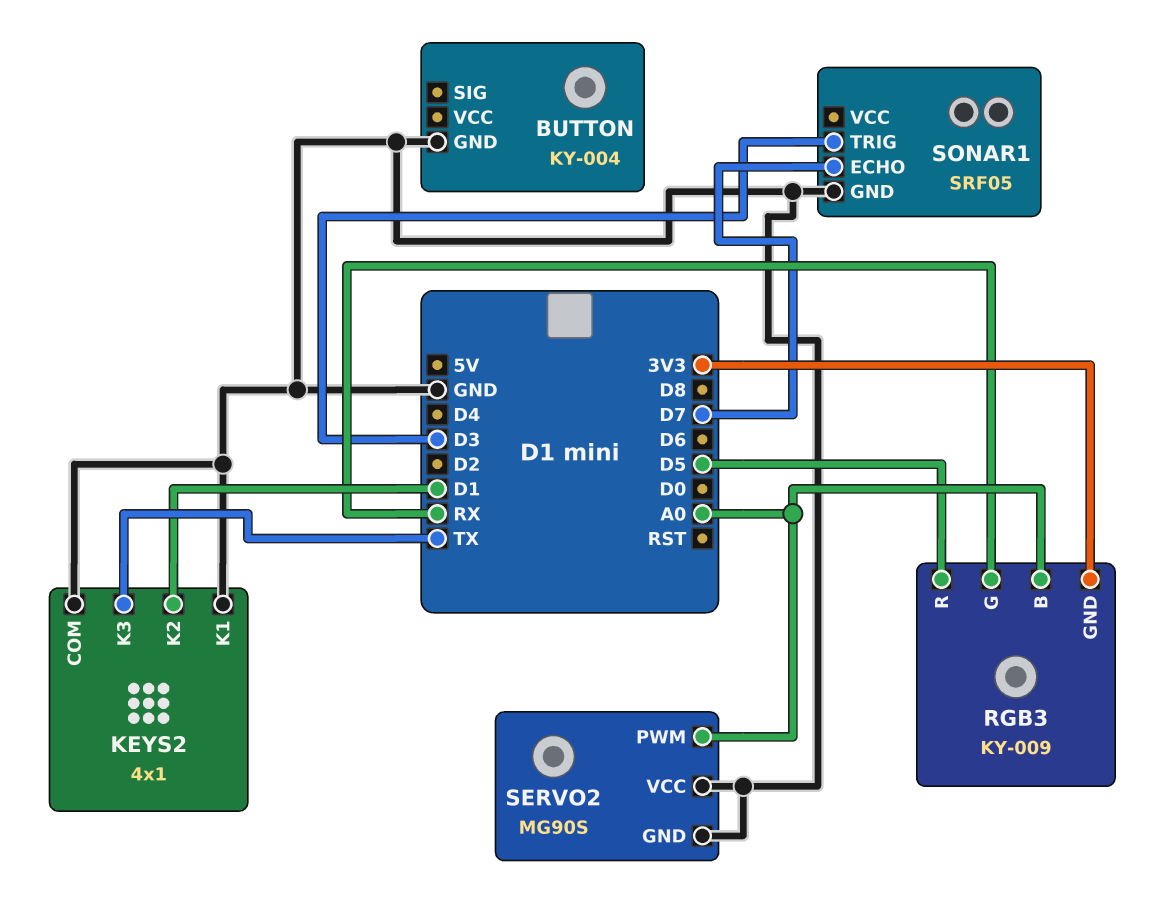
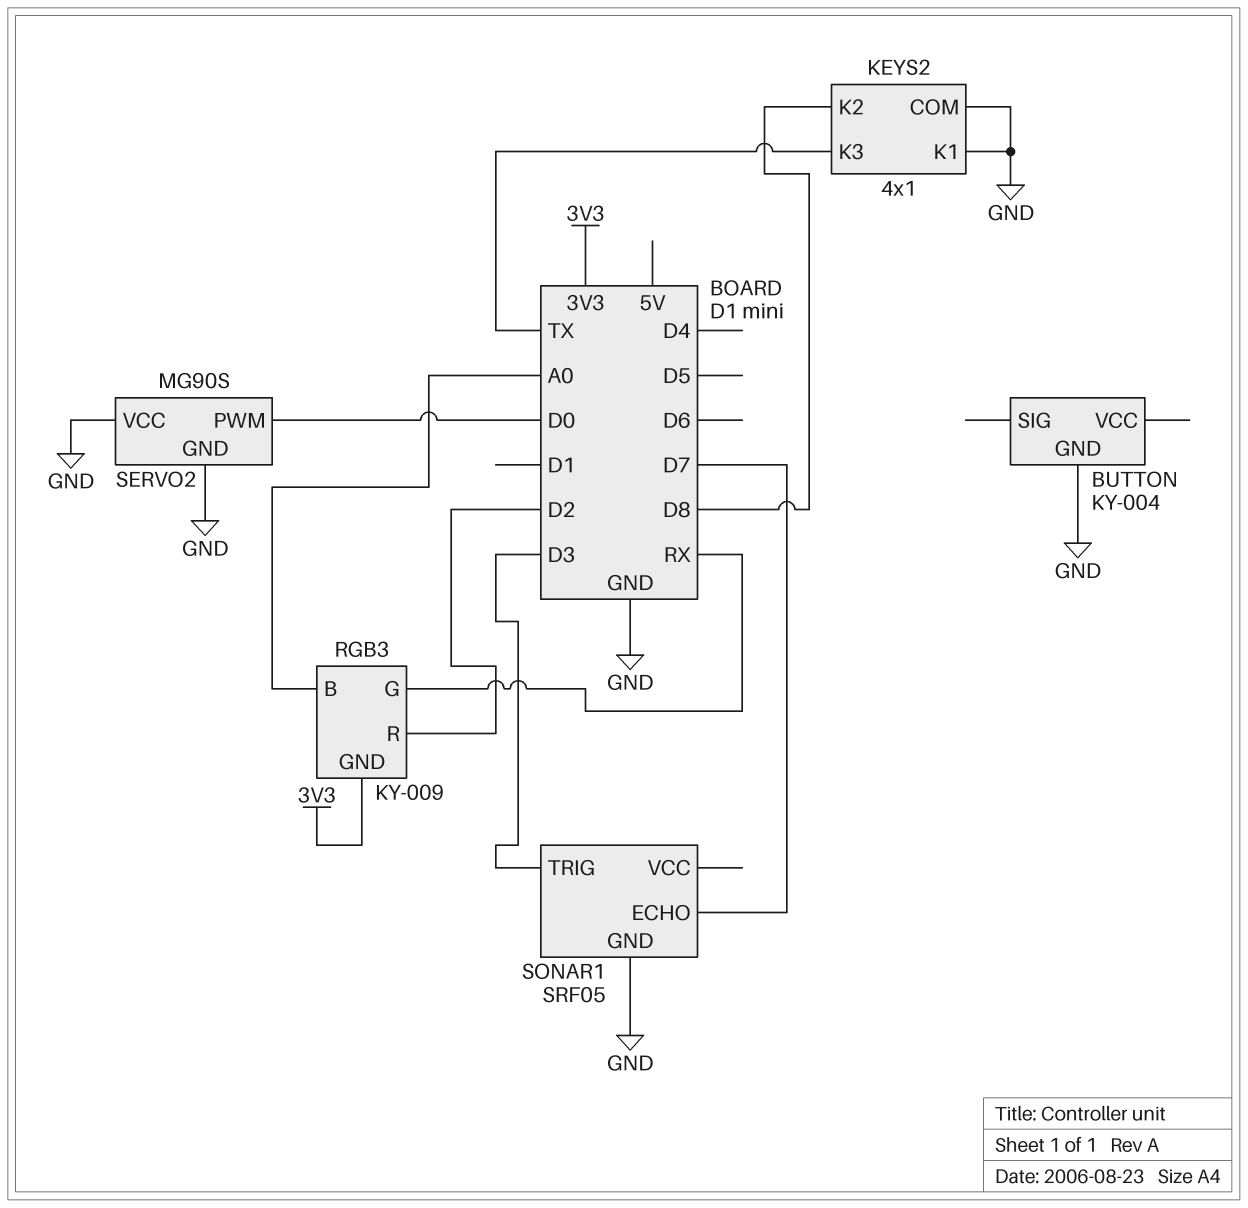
KEYS2 pin K2: D1 -> D8
RGB3 pin R: D5 -> D2
SERVO2 pin PWM: A0 -> D0

